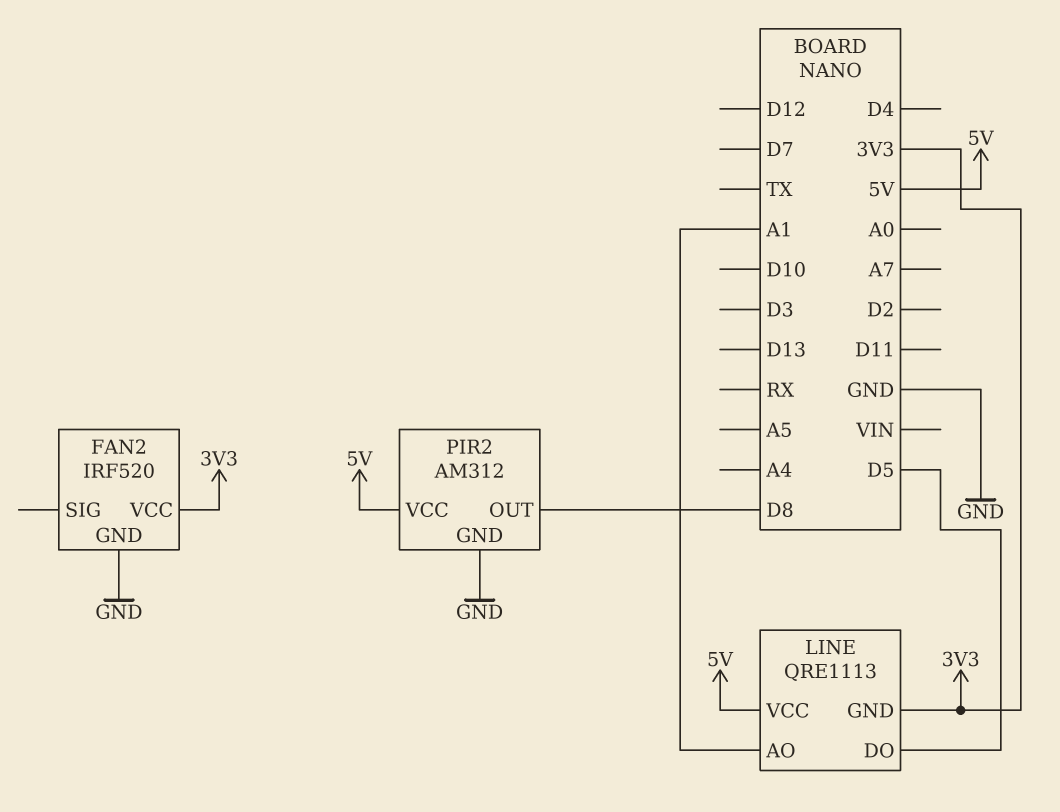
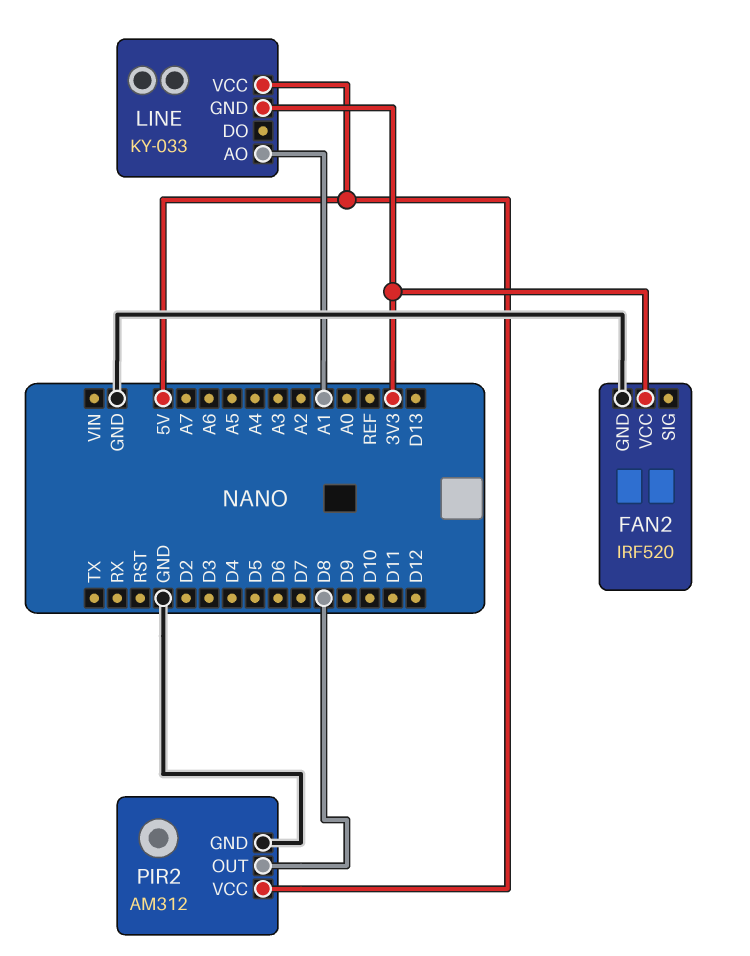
LINE: QRE1113 -> KY-033
LINE pin DO: D5 -> none

